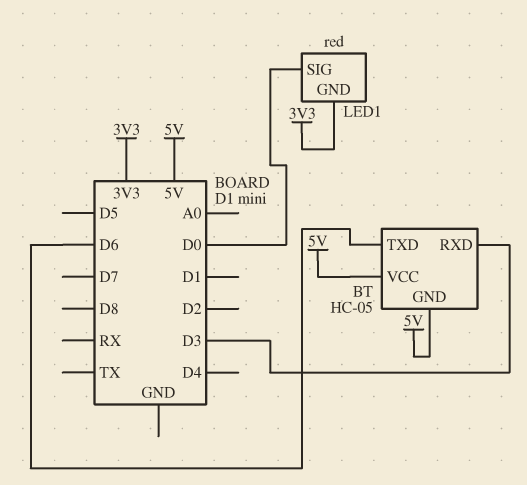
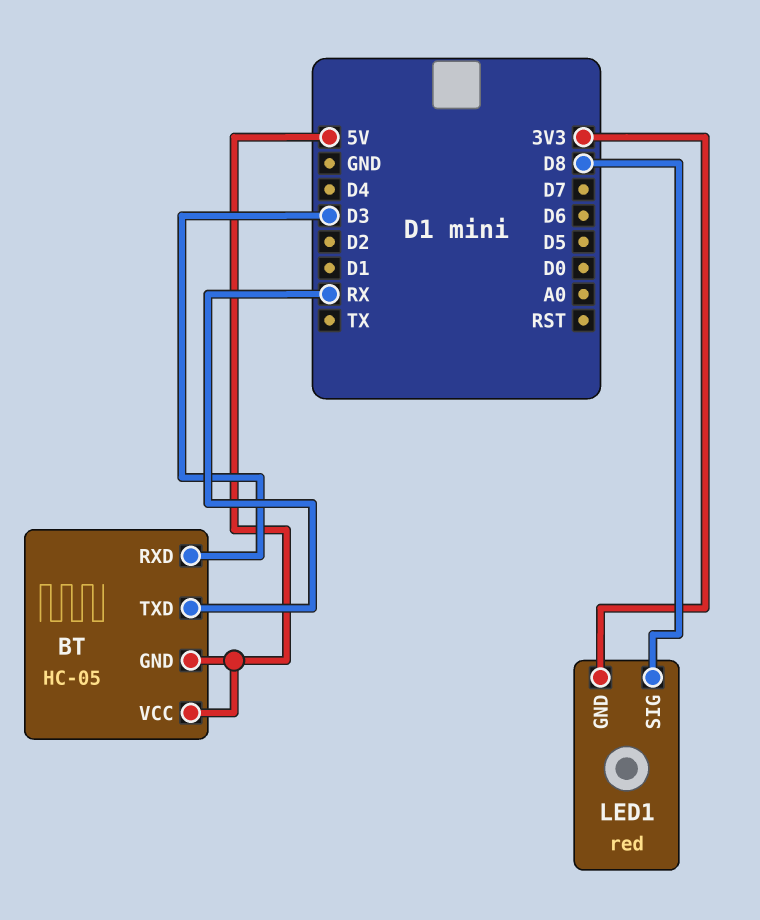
BT pin TXD: D6 -> RX
LED1 pin SIG: D0 -> D8

